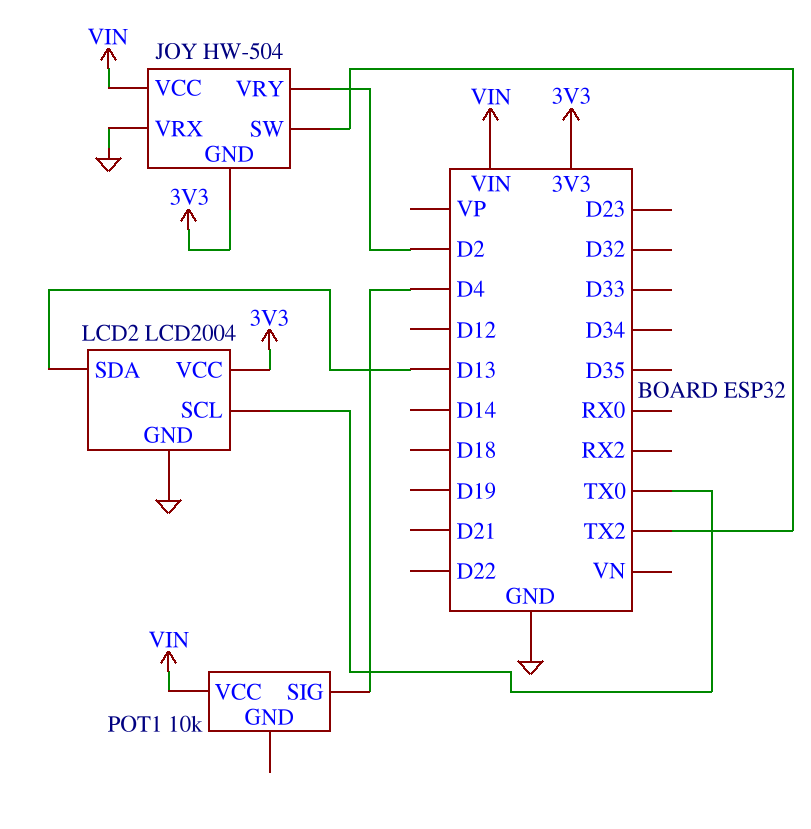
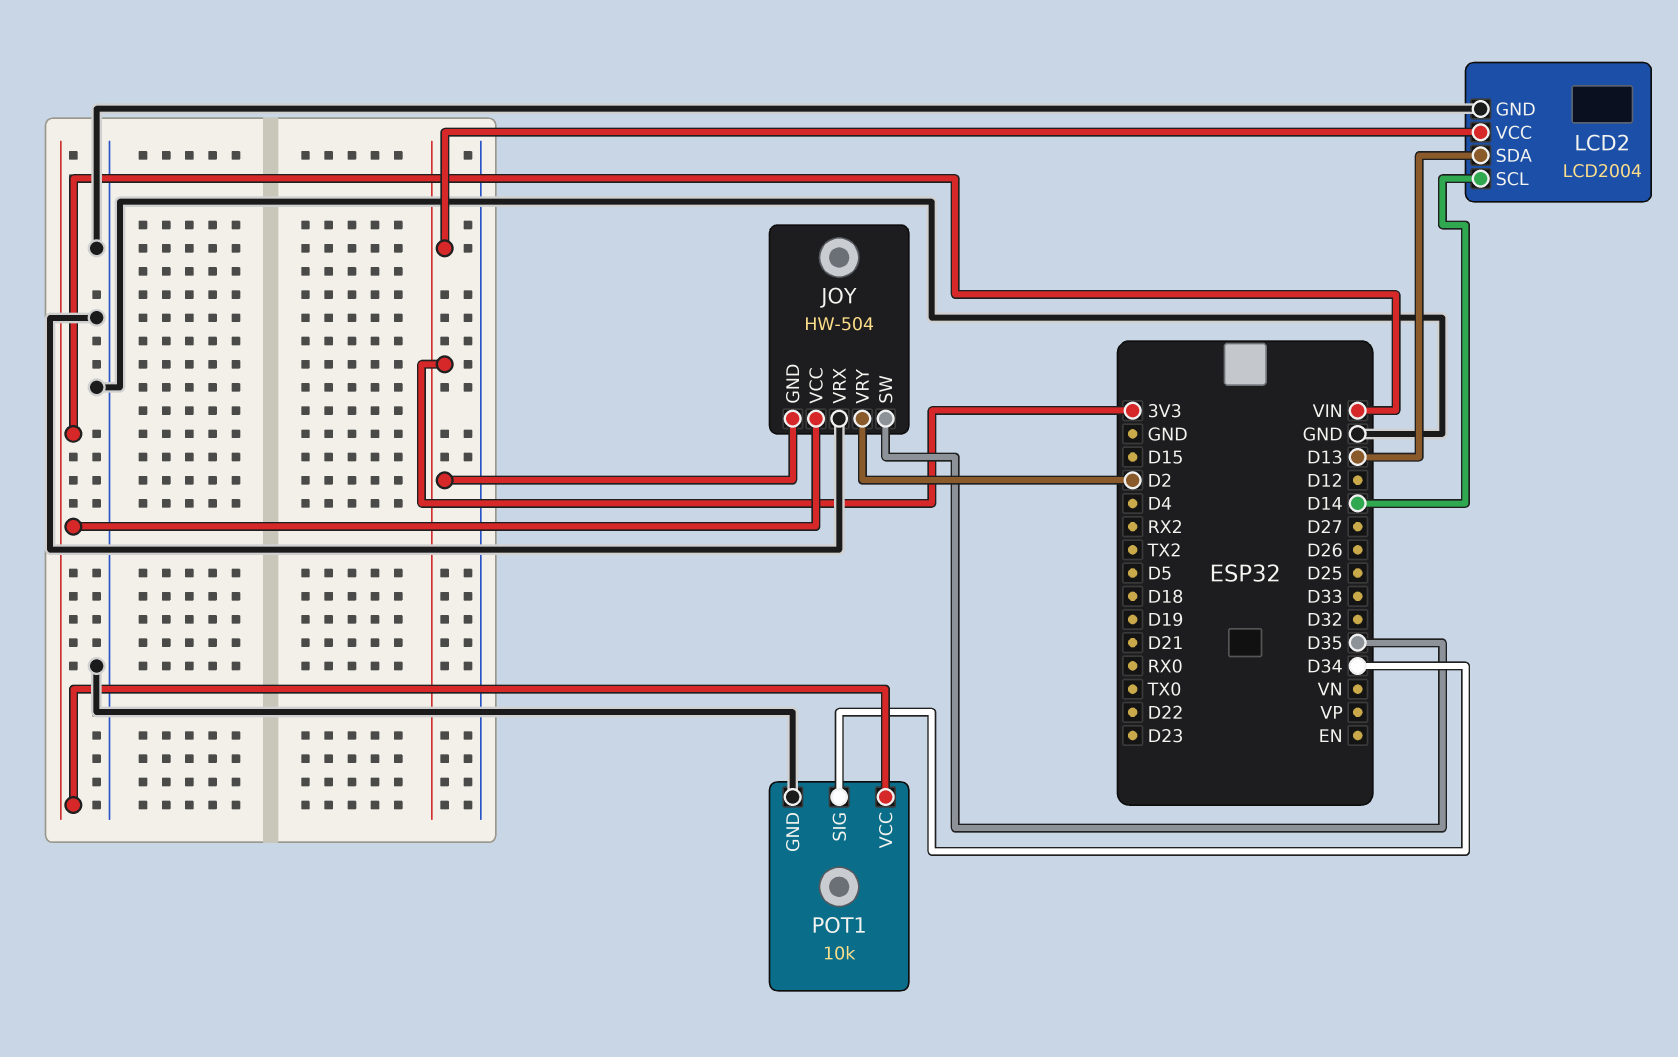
JOY pin SW: TX2 -> D35
LCD2 pin SCL: TX0 -> D14
POT1 pin GND: none -> GND
POT1 pin SIG: D4 -> D34

